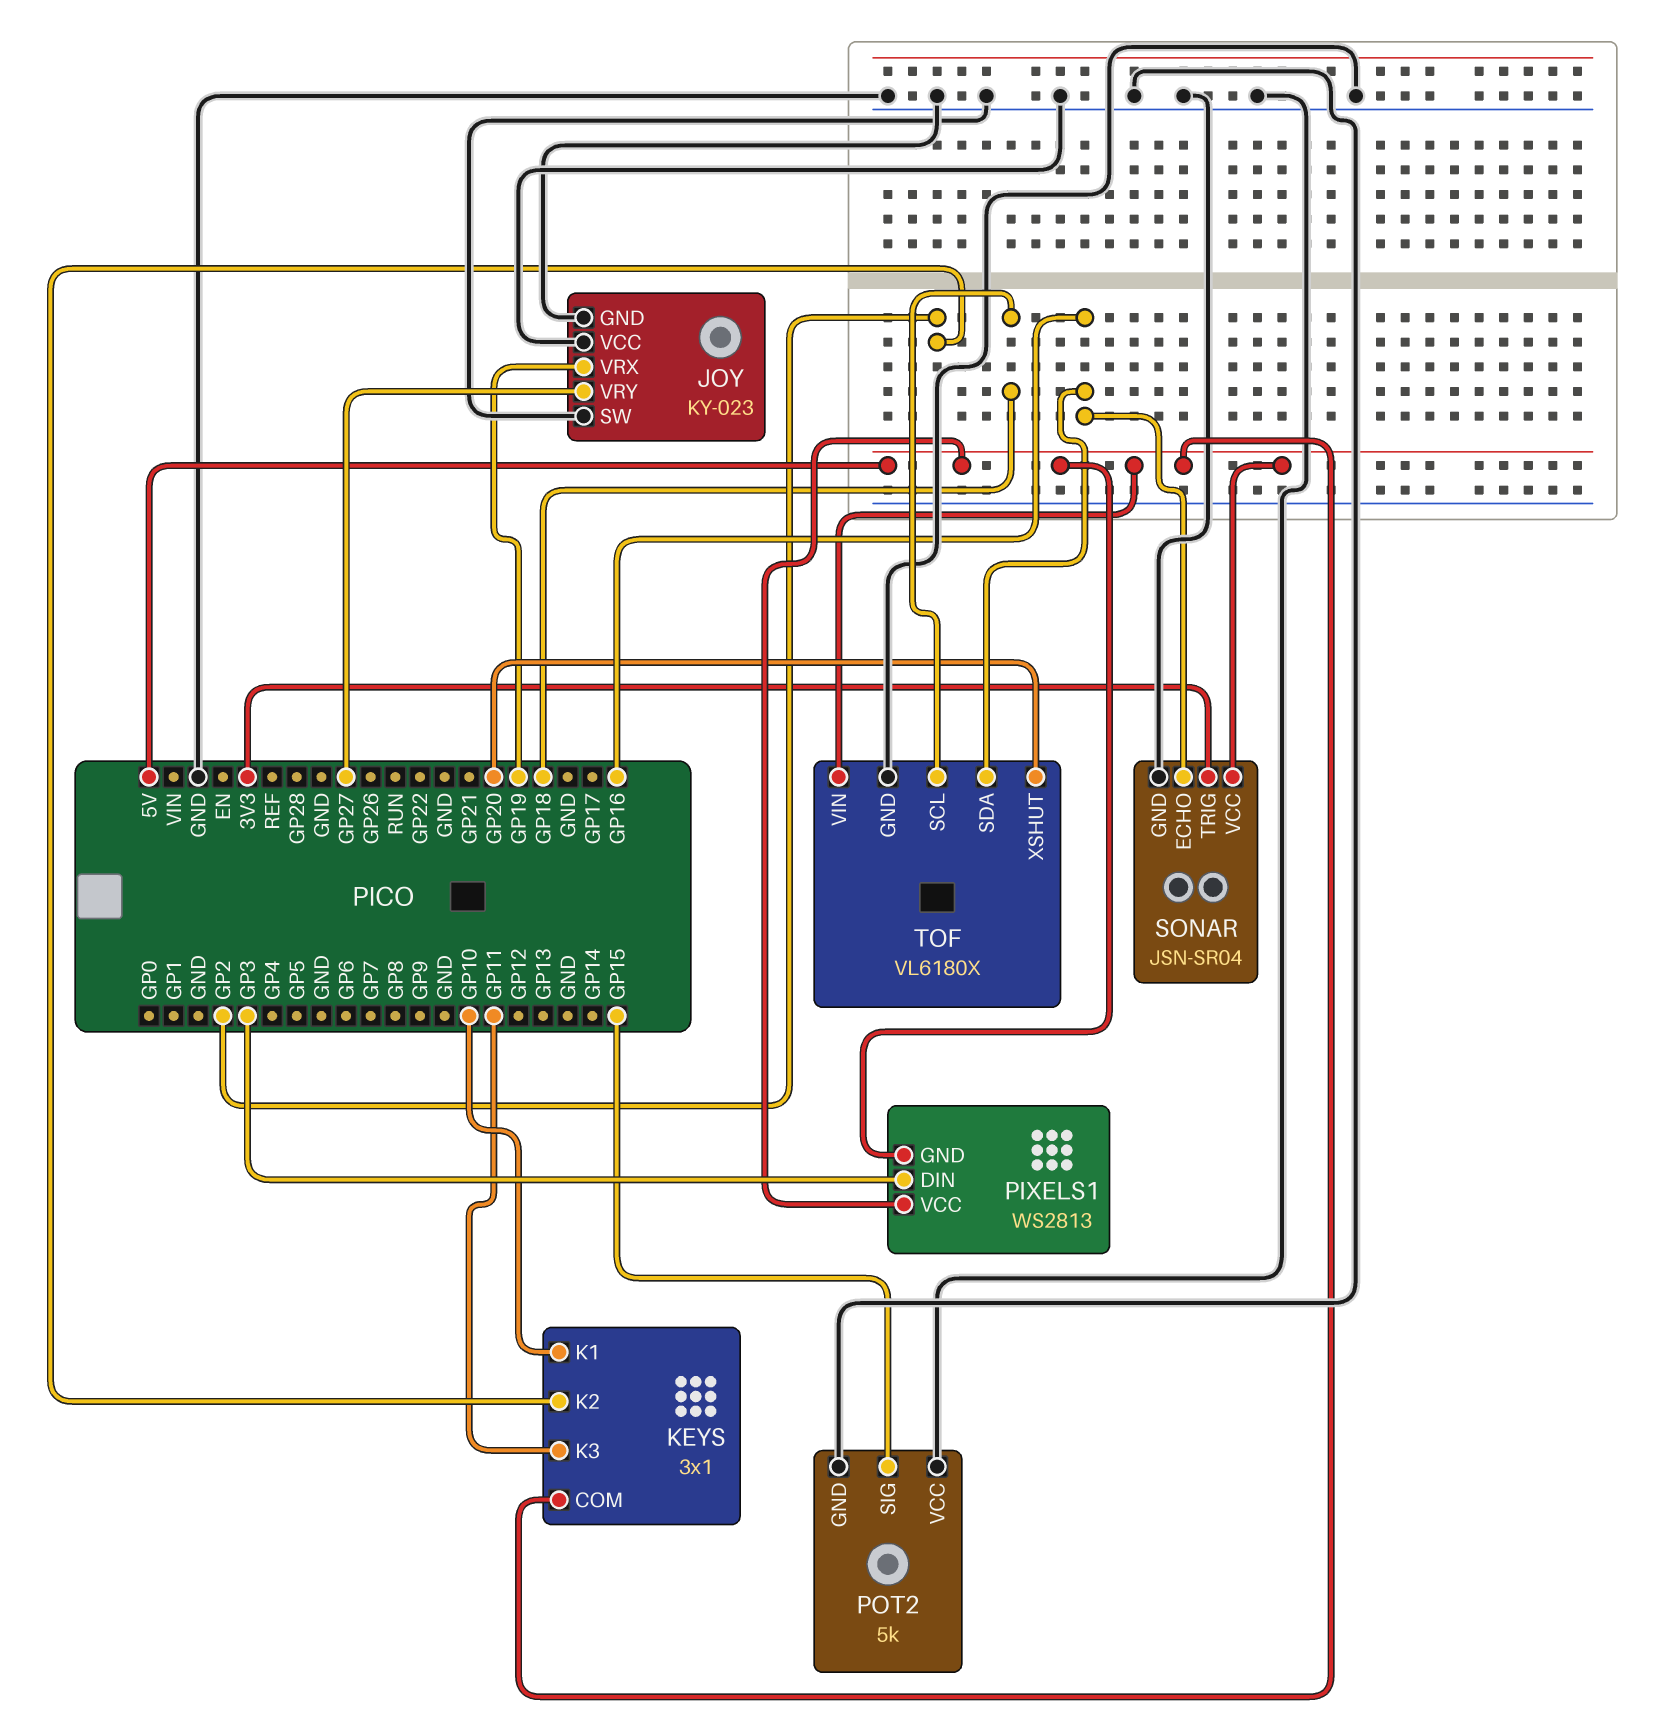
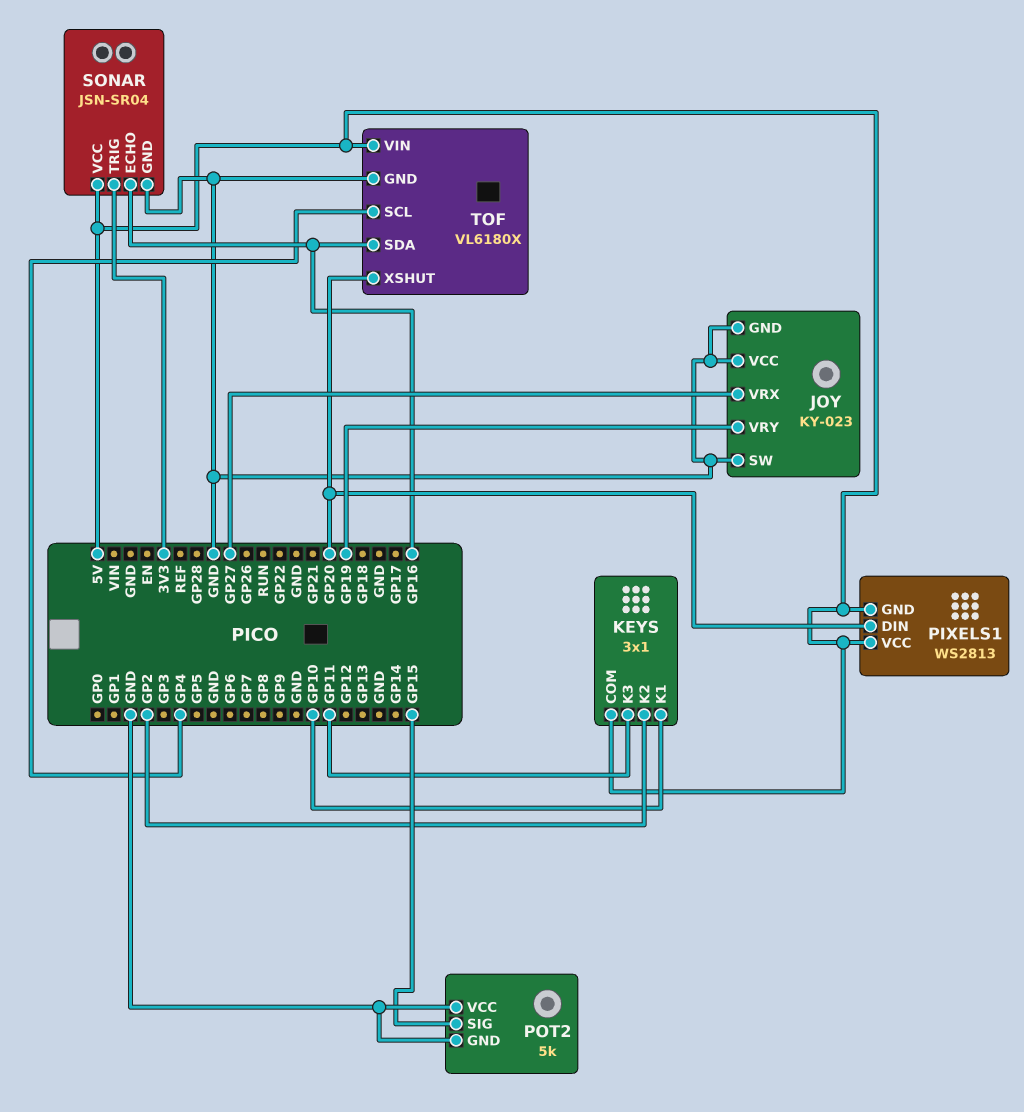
JOY pin VRX: GP19 -> GP27
JOY pin VRY: GP27 -> GP19
PIXELS1 pin DIN: GP3 -> GP20
TOF pin SCL: GP18 -> GP4

